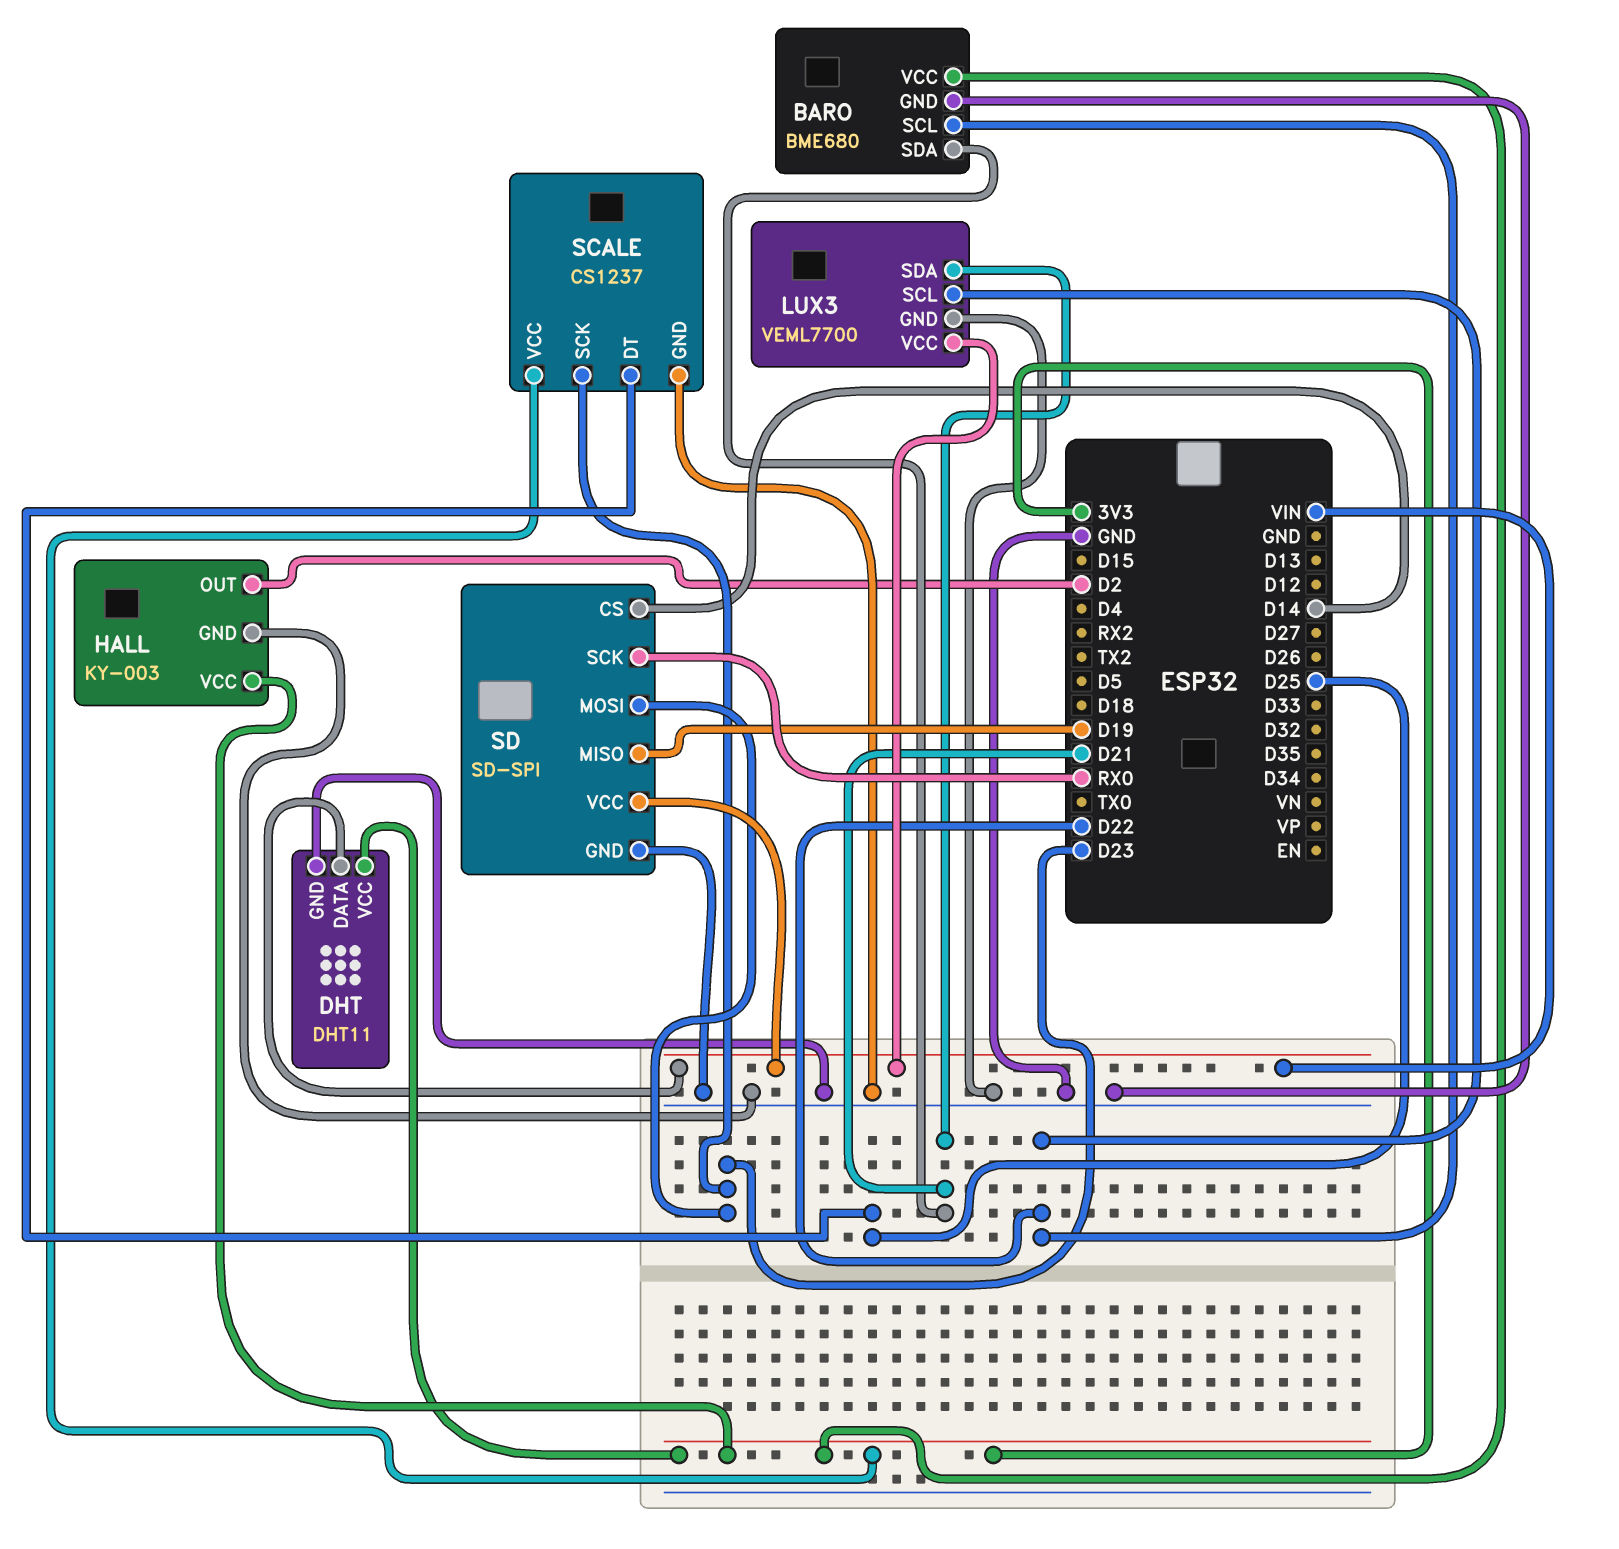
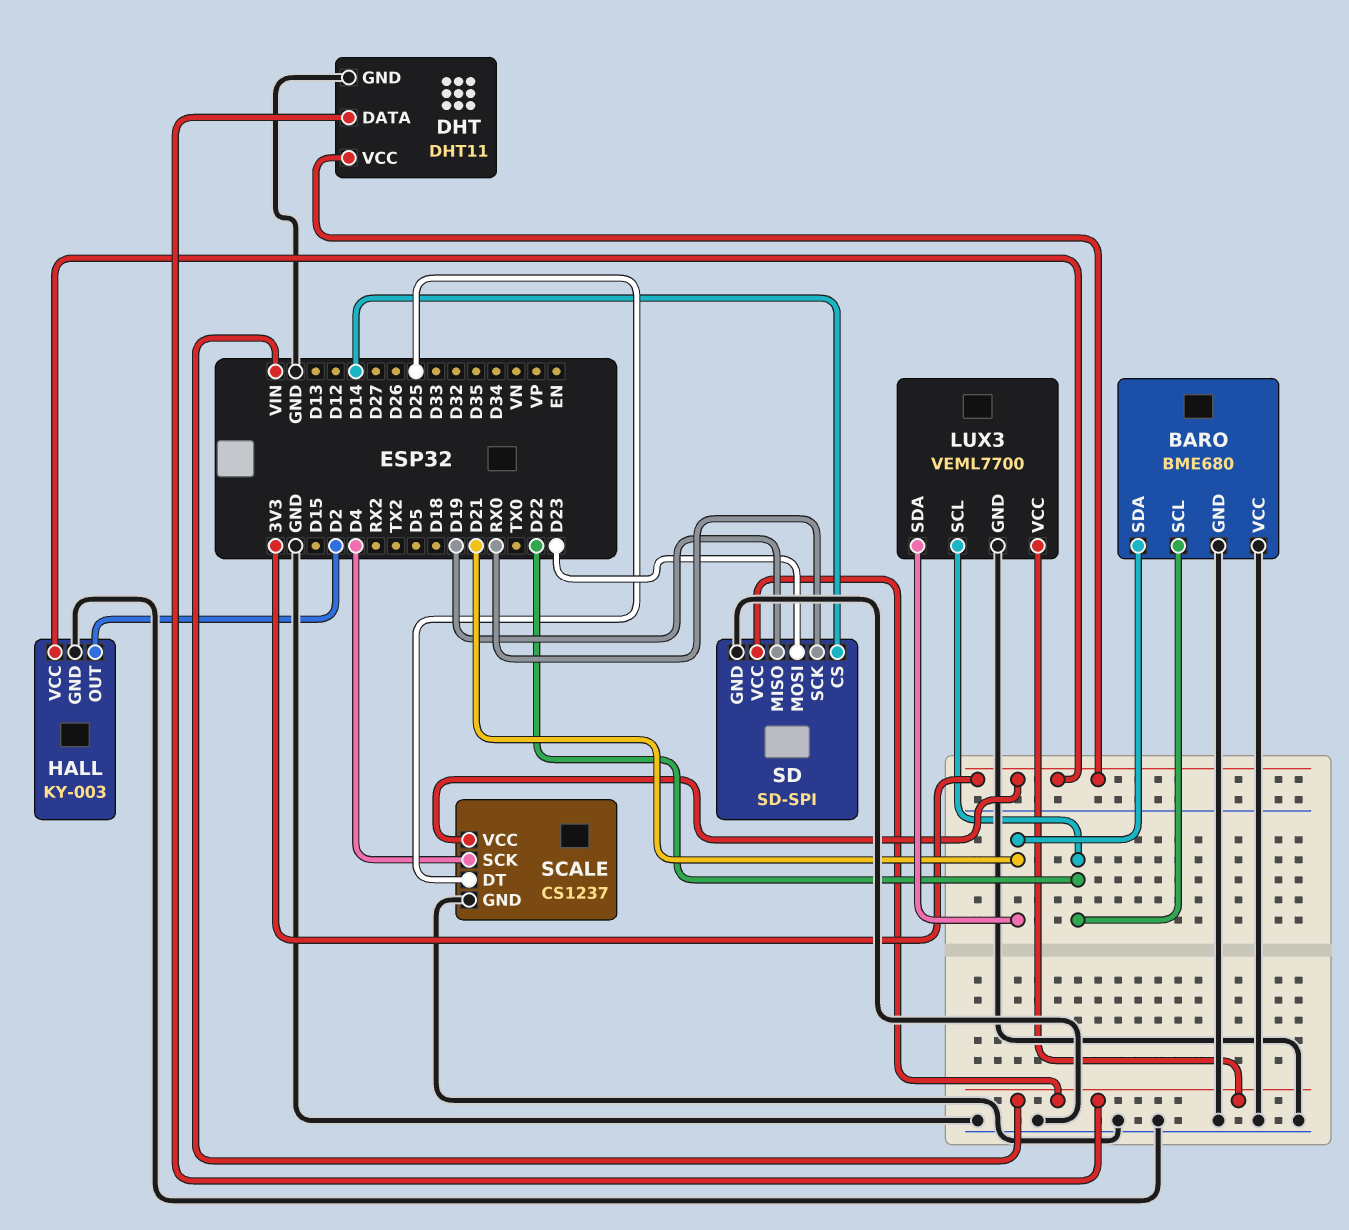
BARO pin VCC: 3V3 -> GND
SCALE pin SCK: D23 -> D4

